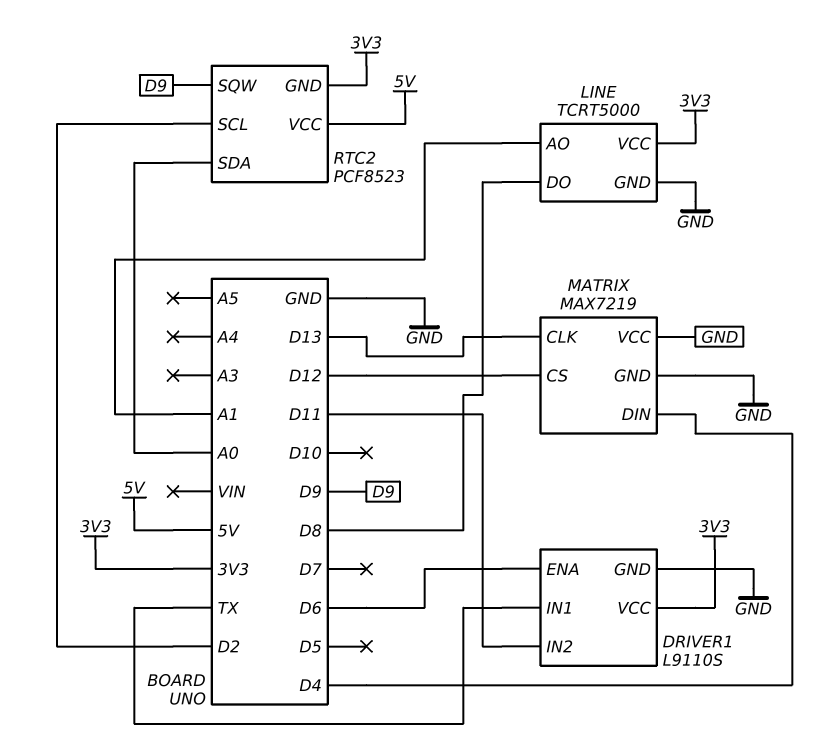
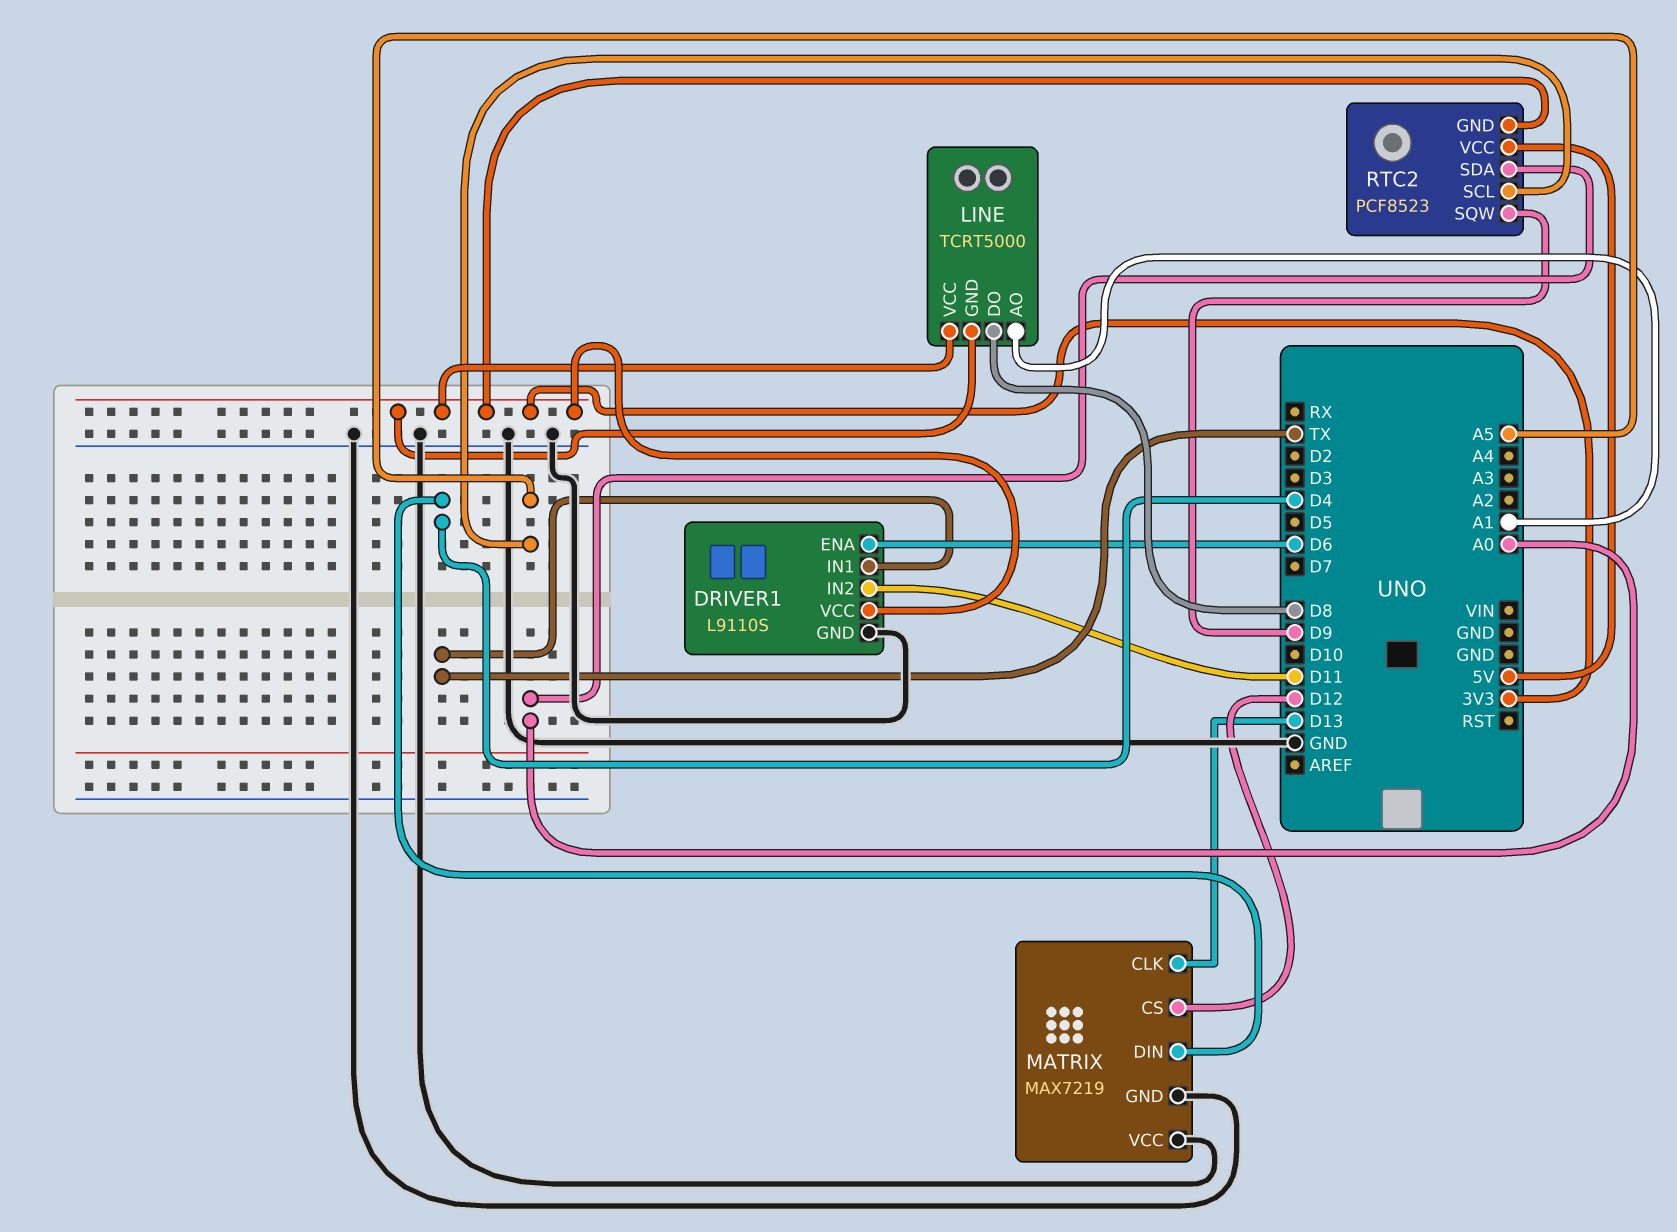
LINE pin GND: GND -> 3V3
RTC2 pin SCL: D2 -> A5

